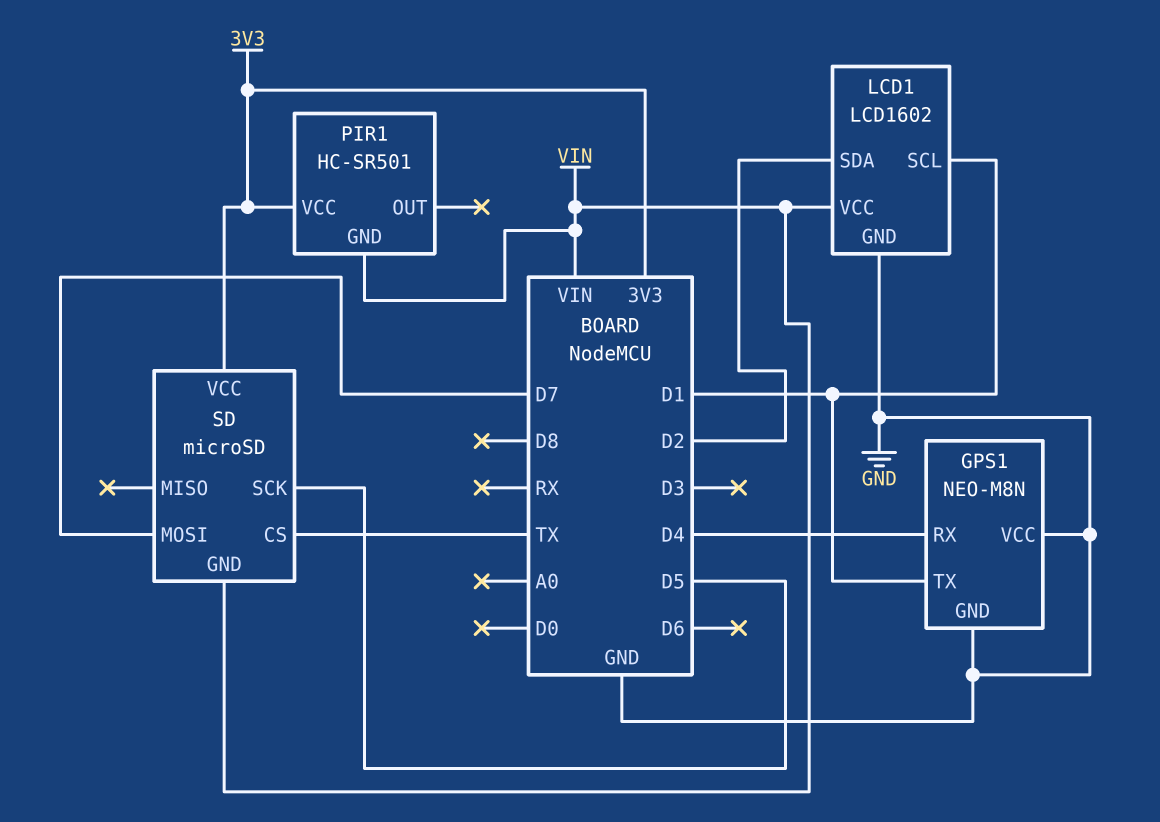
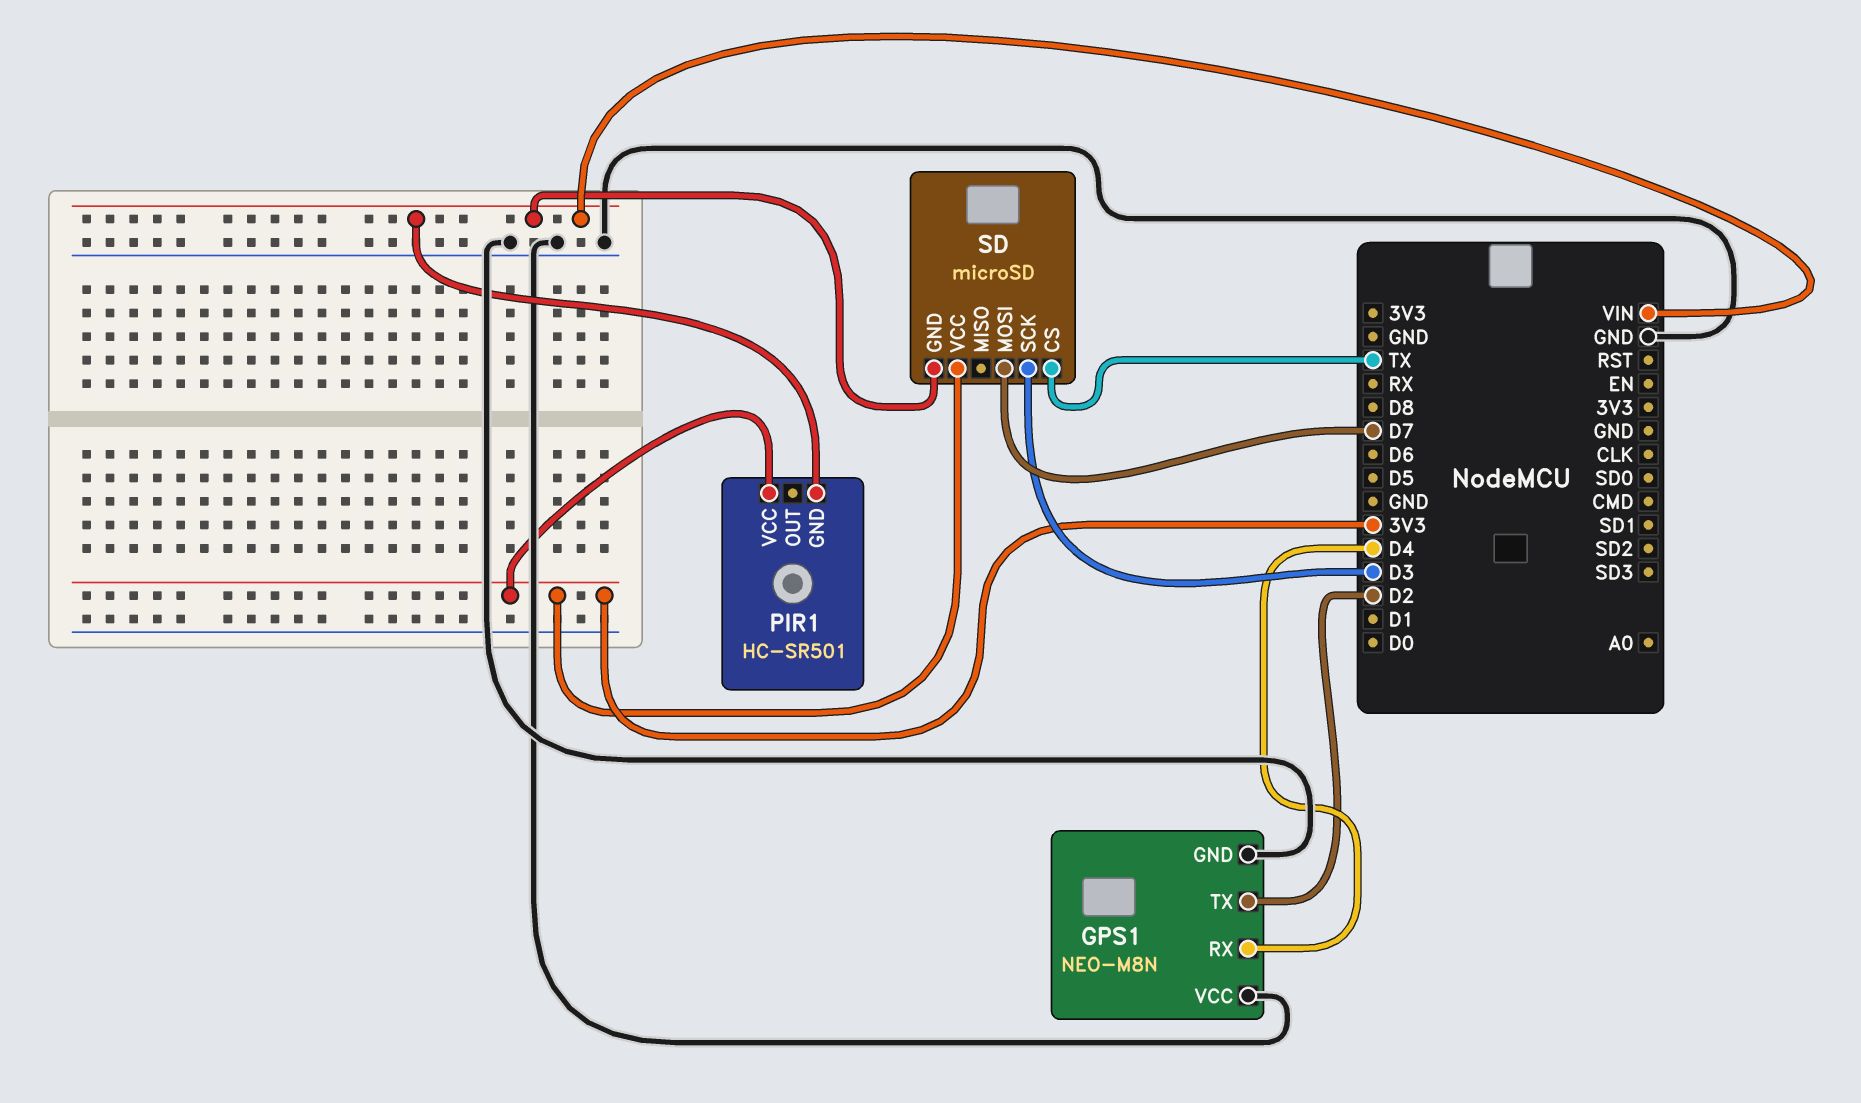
GPS1 pin TX: D1 -> D2
LCD1: LCD1602 -> none
LCD1 pin GND: GND -> none
LCD1 pin SCL: D1 -> none
LCD1 pin SDA: D2 -> none
LCD1 pin VCC: VIN -> none
SD pin SCK: D5 -> D3

